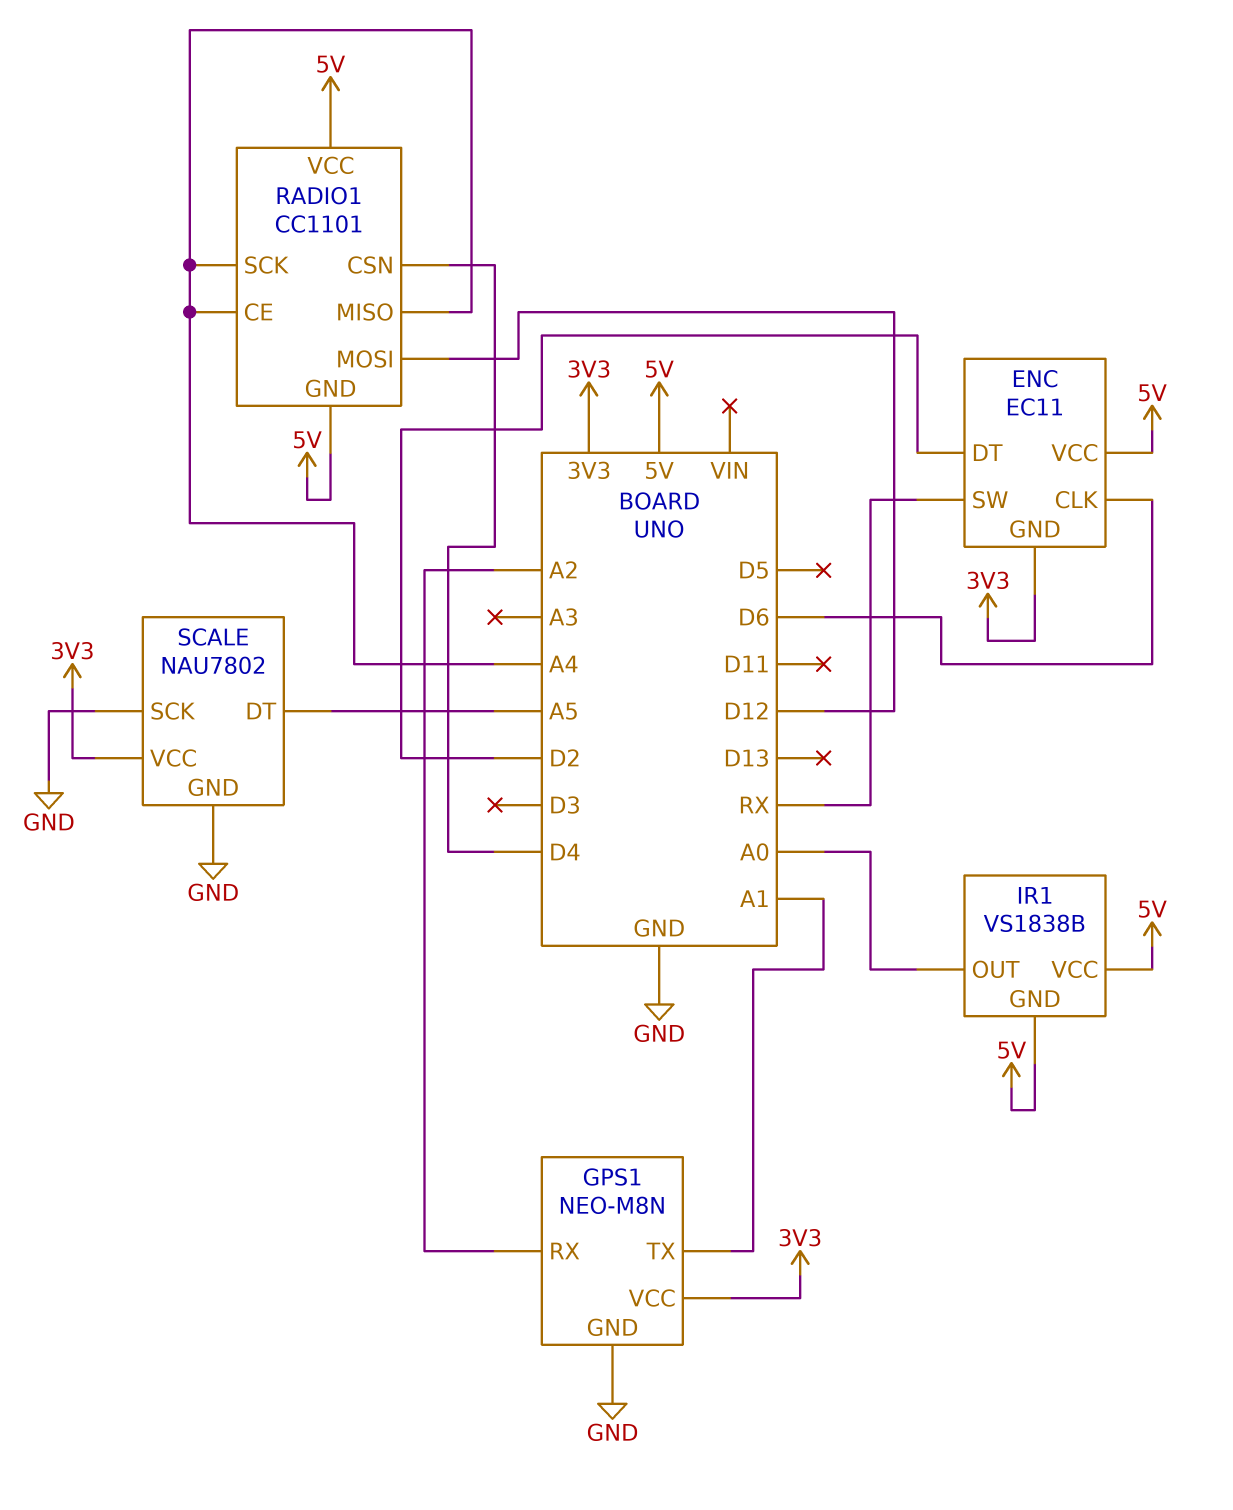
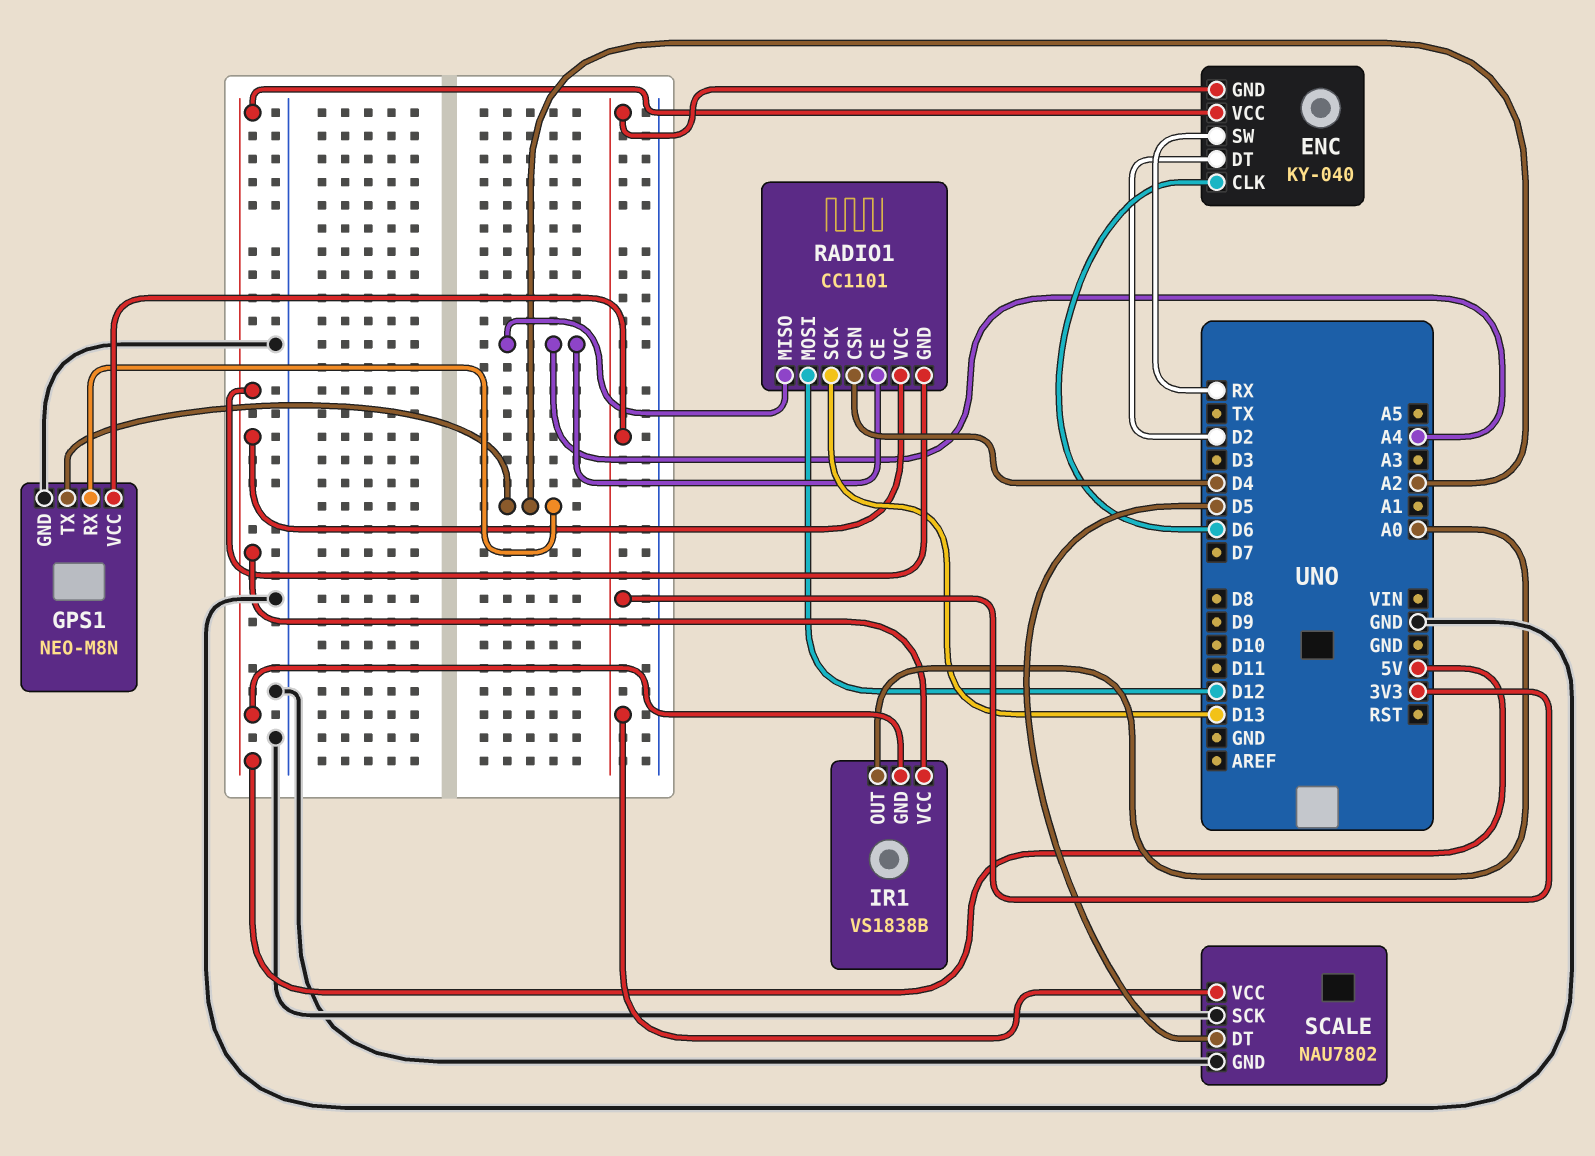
ENC: EC11 -> KY-040
GPS1 pin TX: A1 -> A2
RADIO1 pin SCK: A4 -> D13
SCALE pin DT: A5 -> D5

